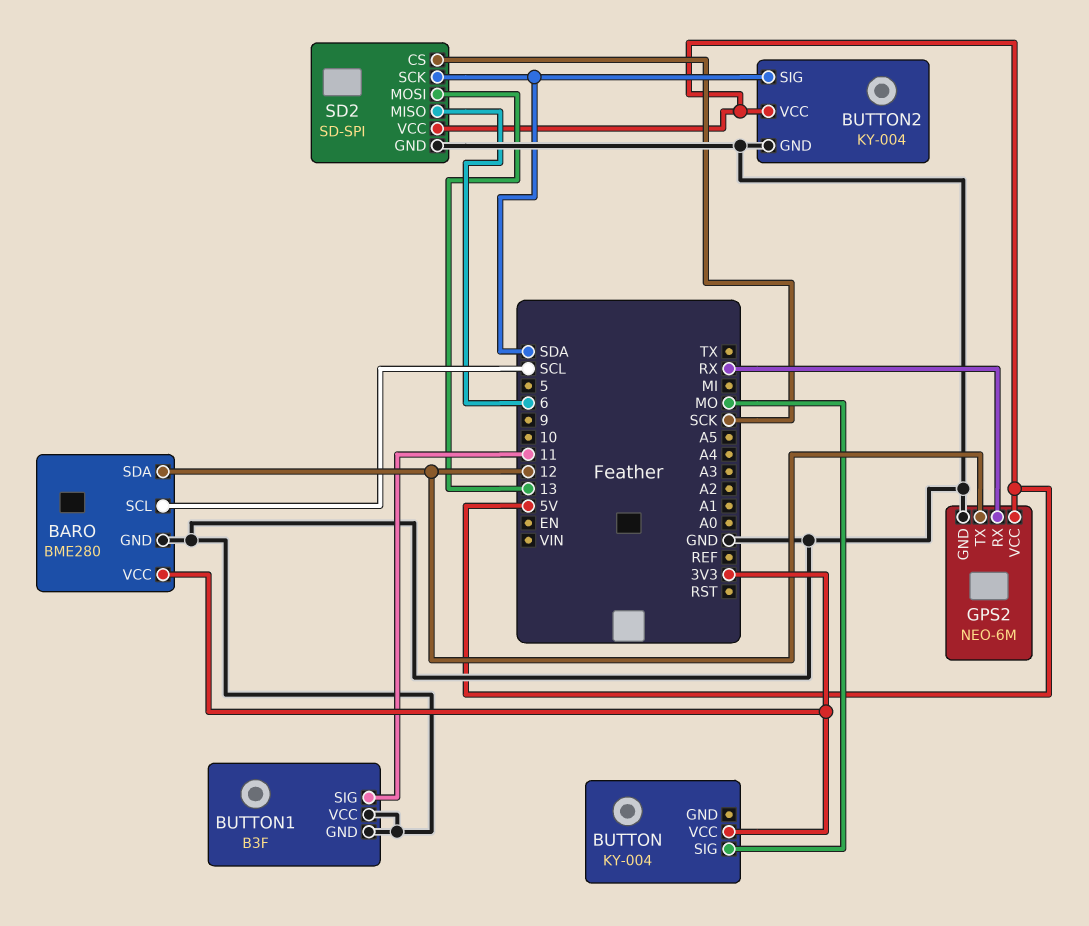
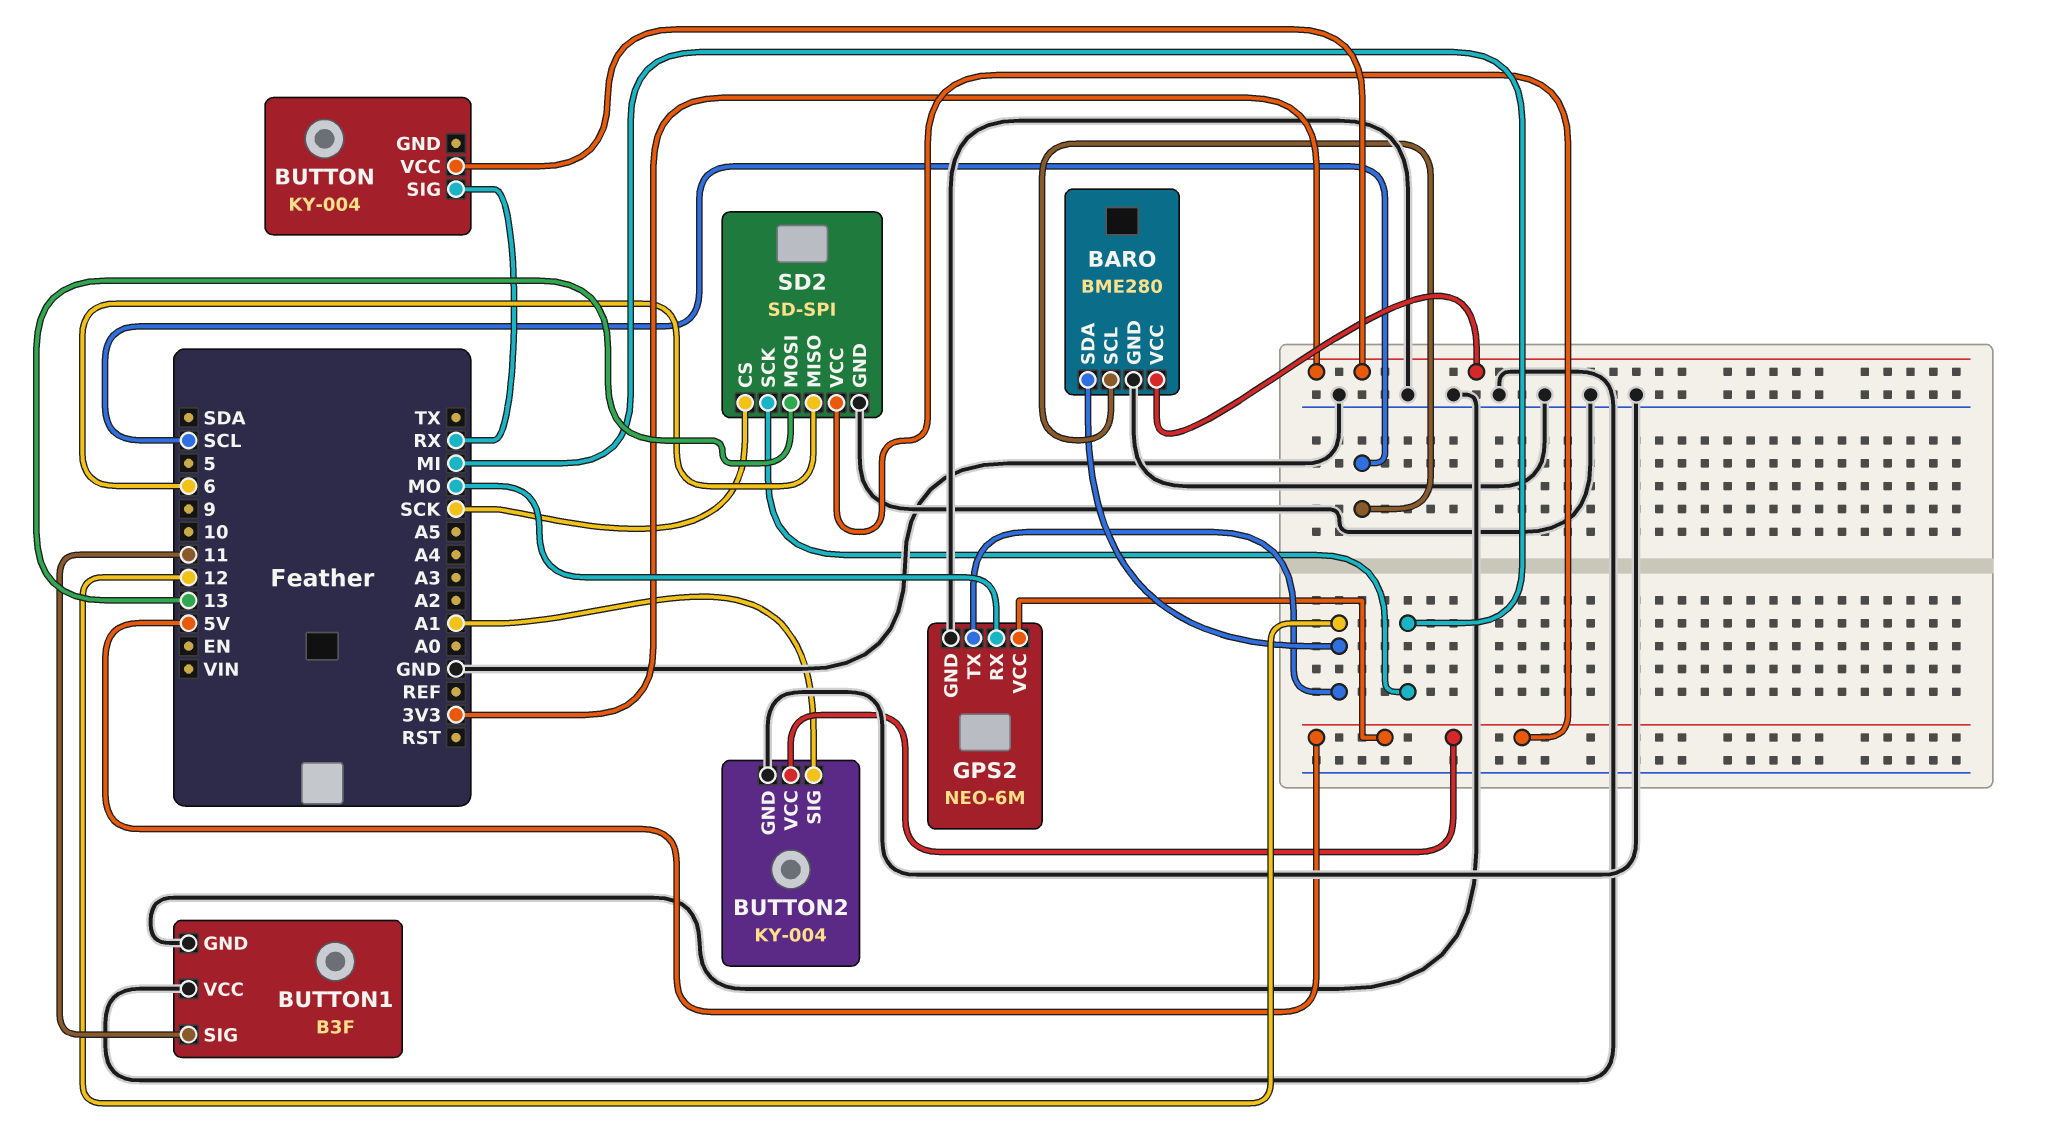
BUTTON pin SIG: MO -> RX
BUTTON2 pin SIG: SDA -> A1
GPS2 pin RX: RX -> MO
SD2 pin SCK: SDA -> MI

